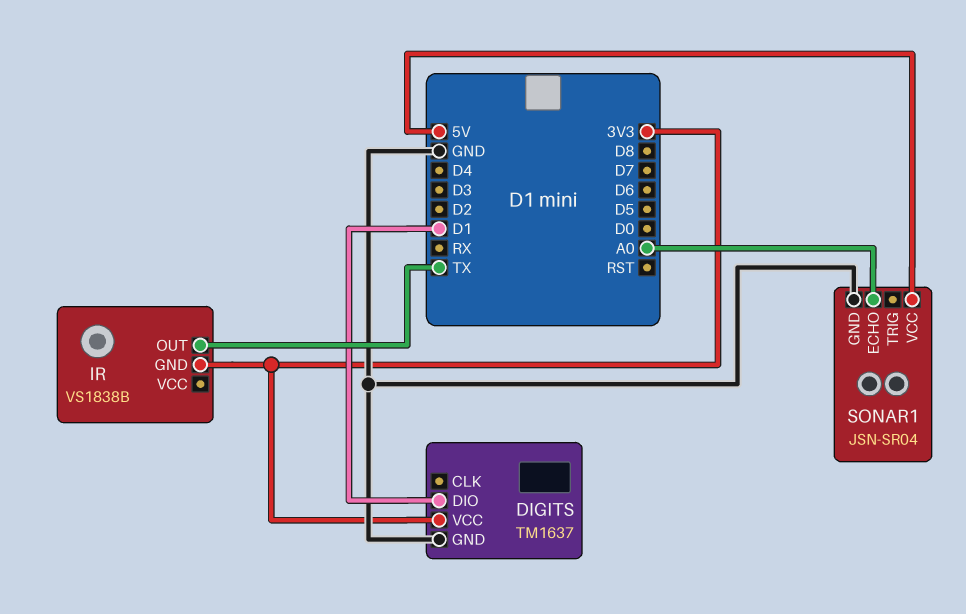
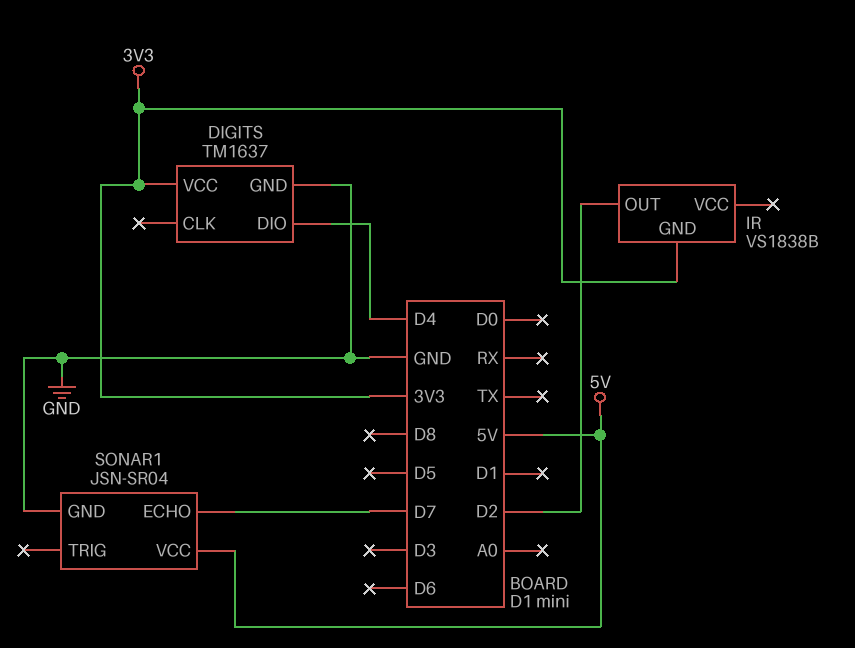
DIGITS pin DIO: D1 -> D4
IR pin OUT: TX -> D2
SONAR1 pin ECHO: A0 -> D7

